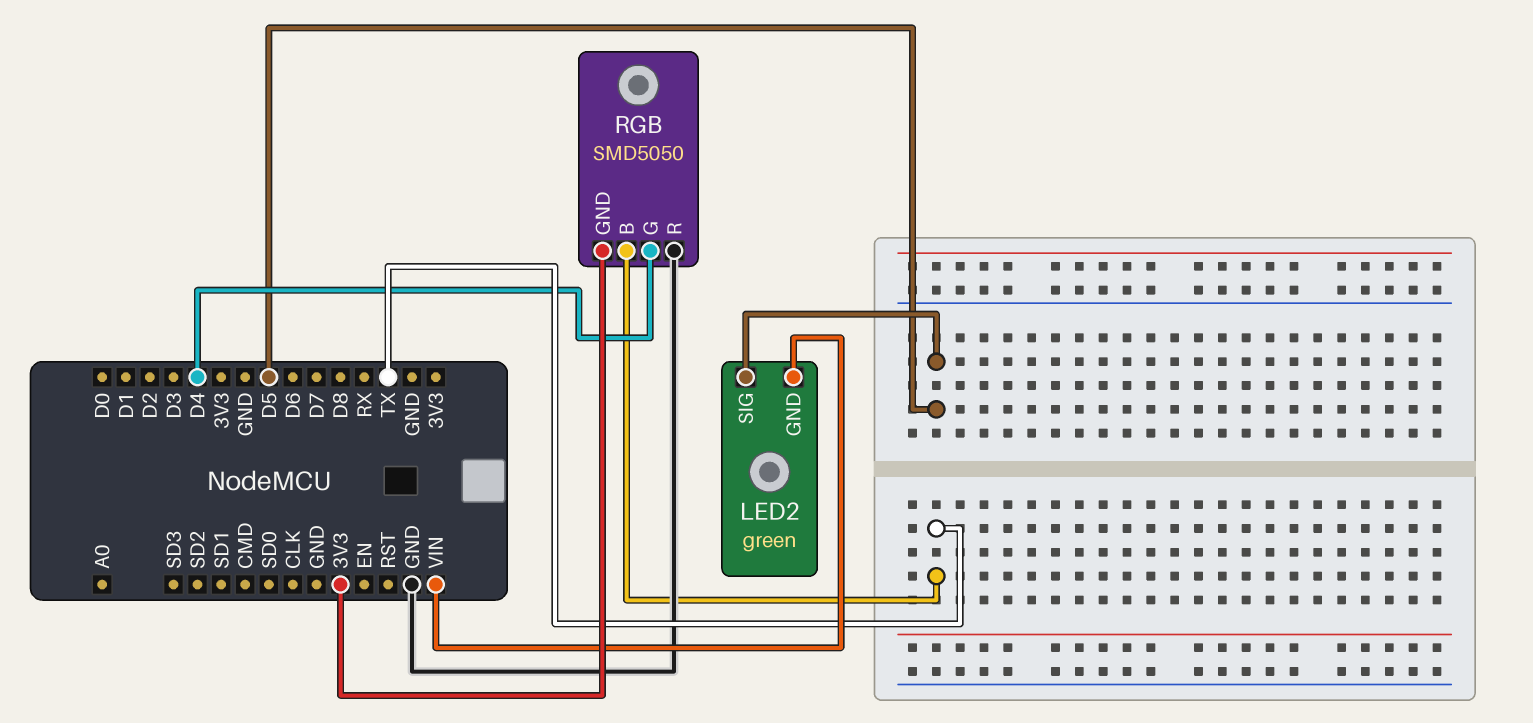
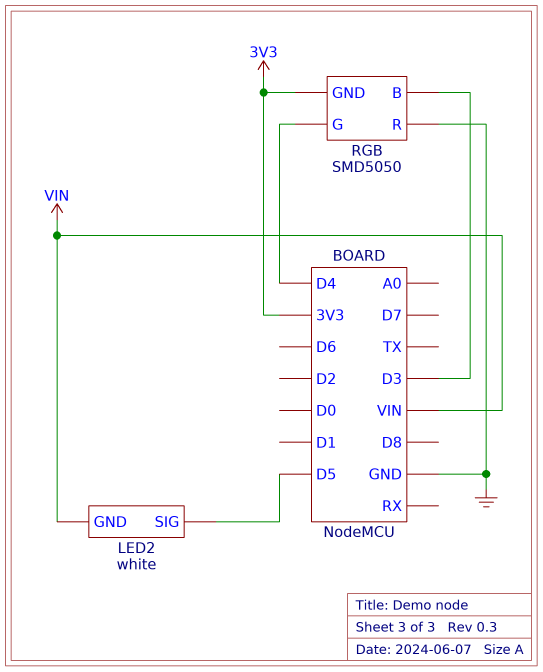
LED2: green -> white
RGB pin B: TX -> D3

